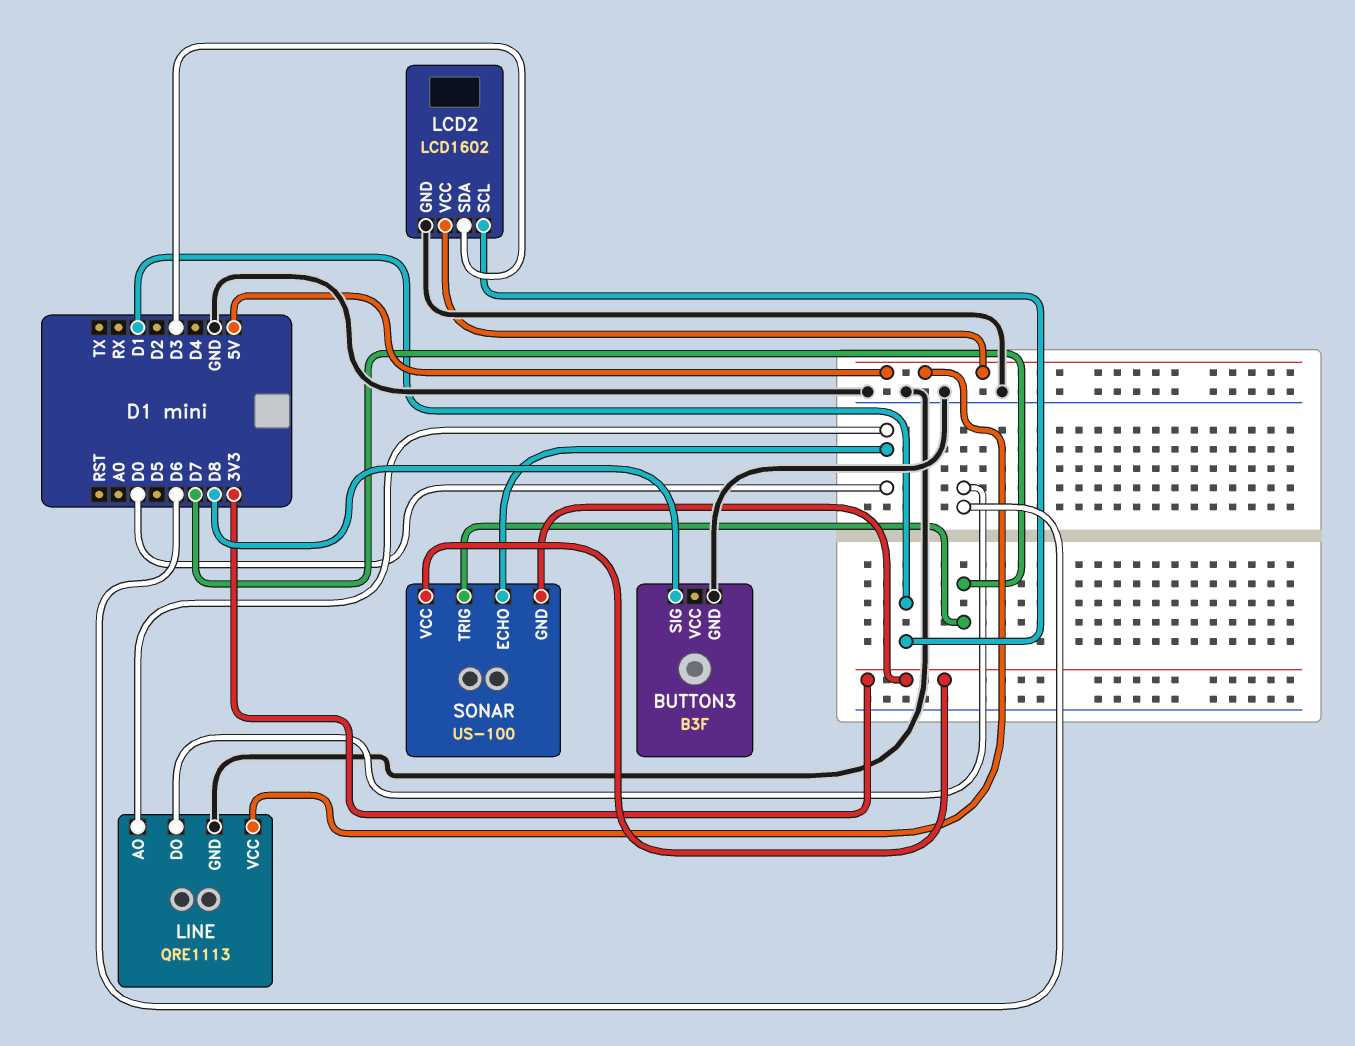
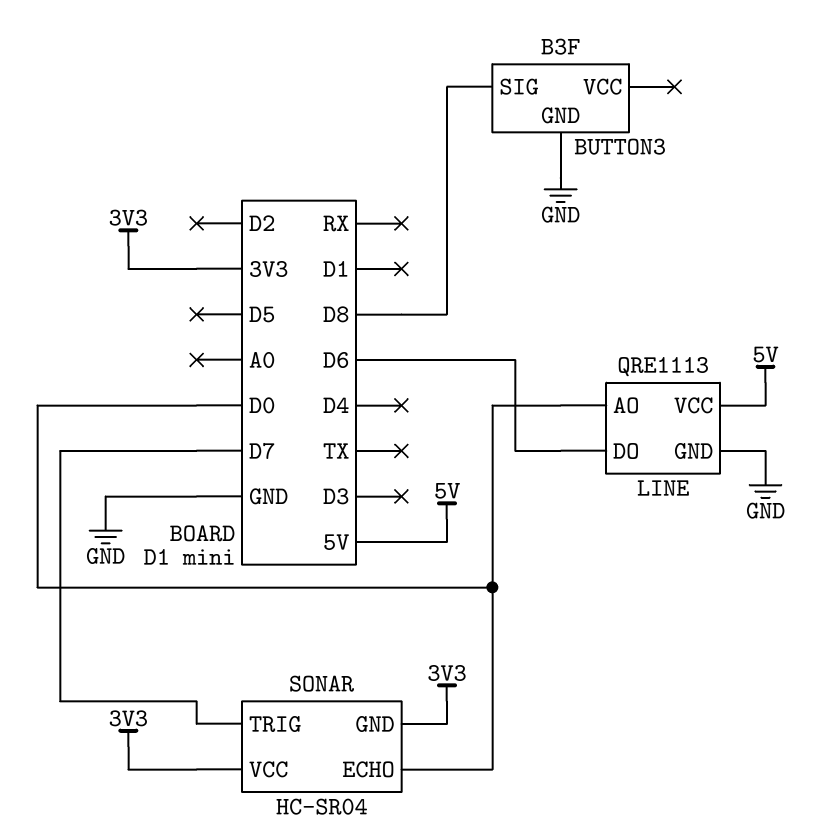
LCD2: LCD1602 -> none
LCD2 pin GND: GND -> none
LCD2 pin SCL: D1 -> none
LCD2 pin SDA: D3 -> none
LCD2 pin VCC: 5V -> none
SONAR: US-100 -> HC-SR04

